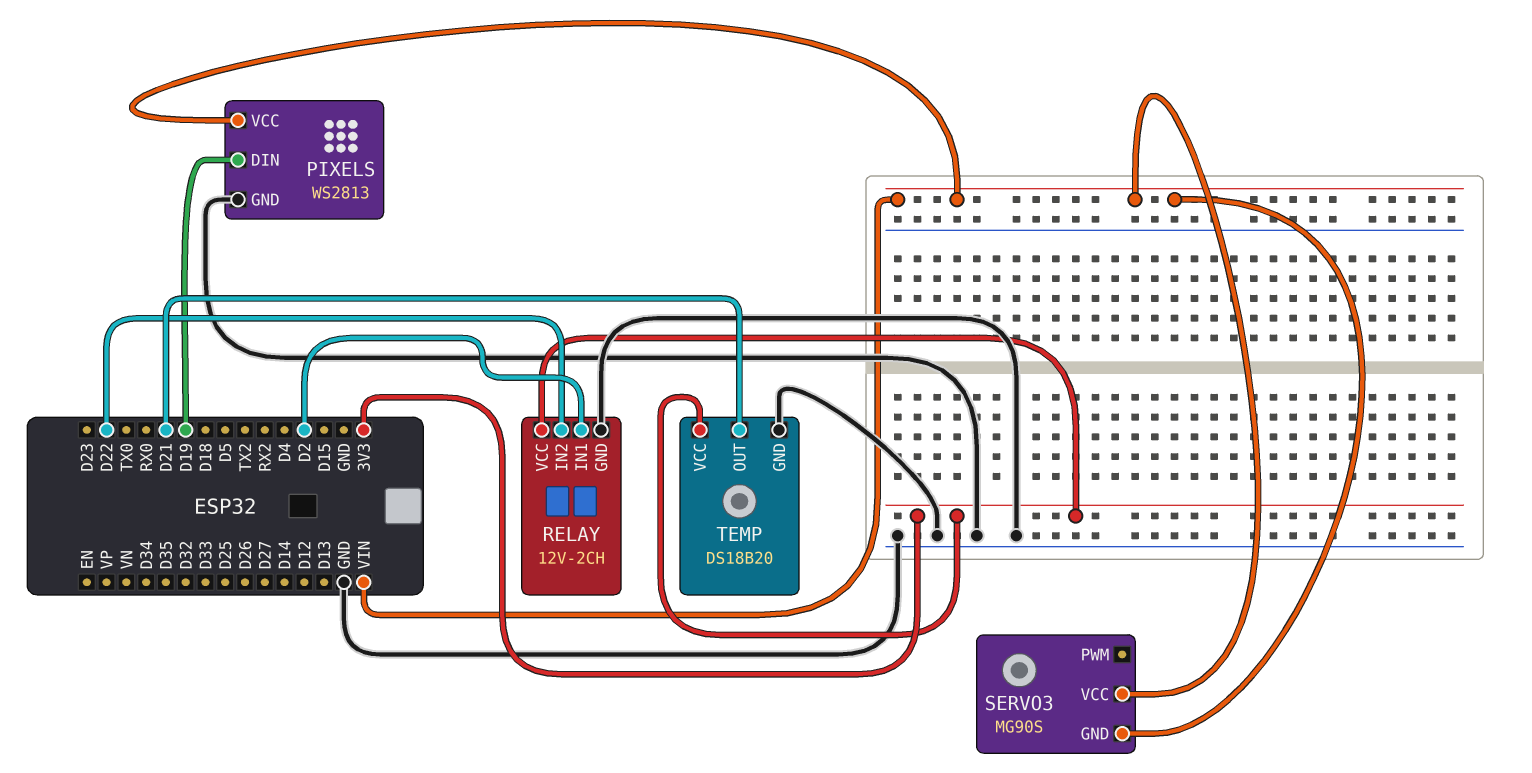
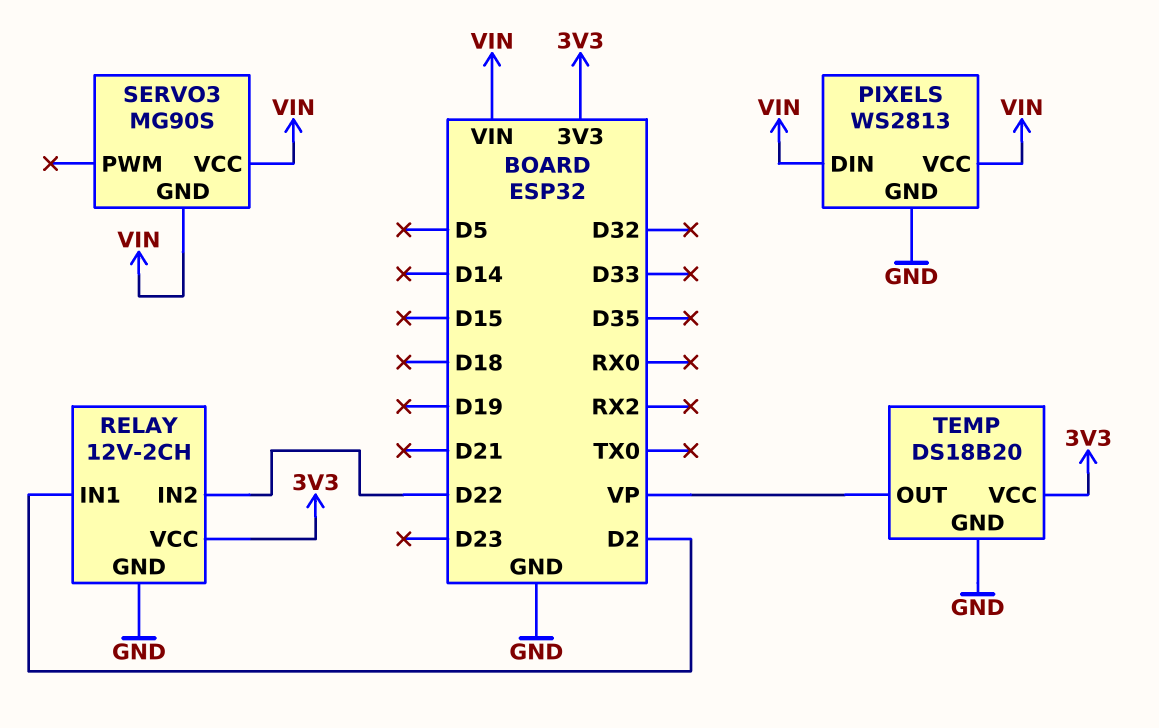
PIXELS pin DIN: D19 -> VIN
TEMP pin OUT: D21 -> VP

